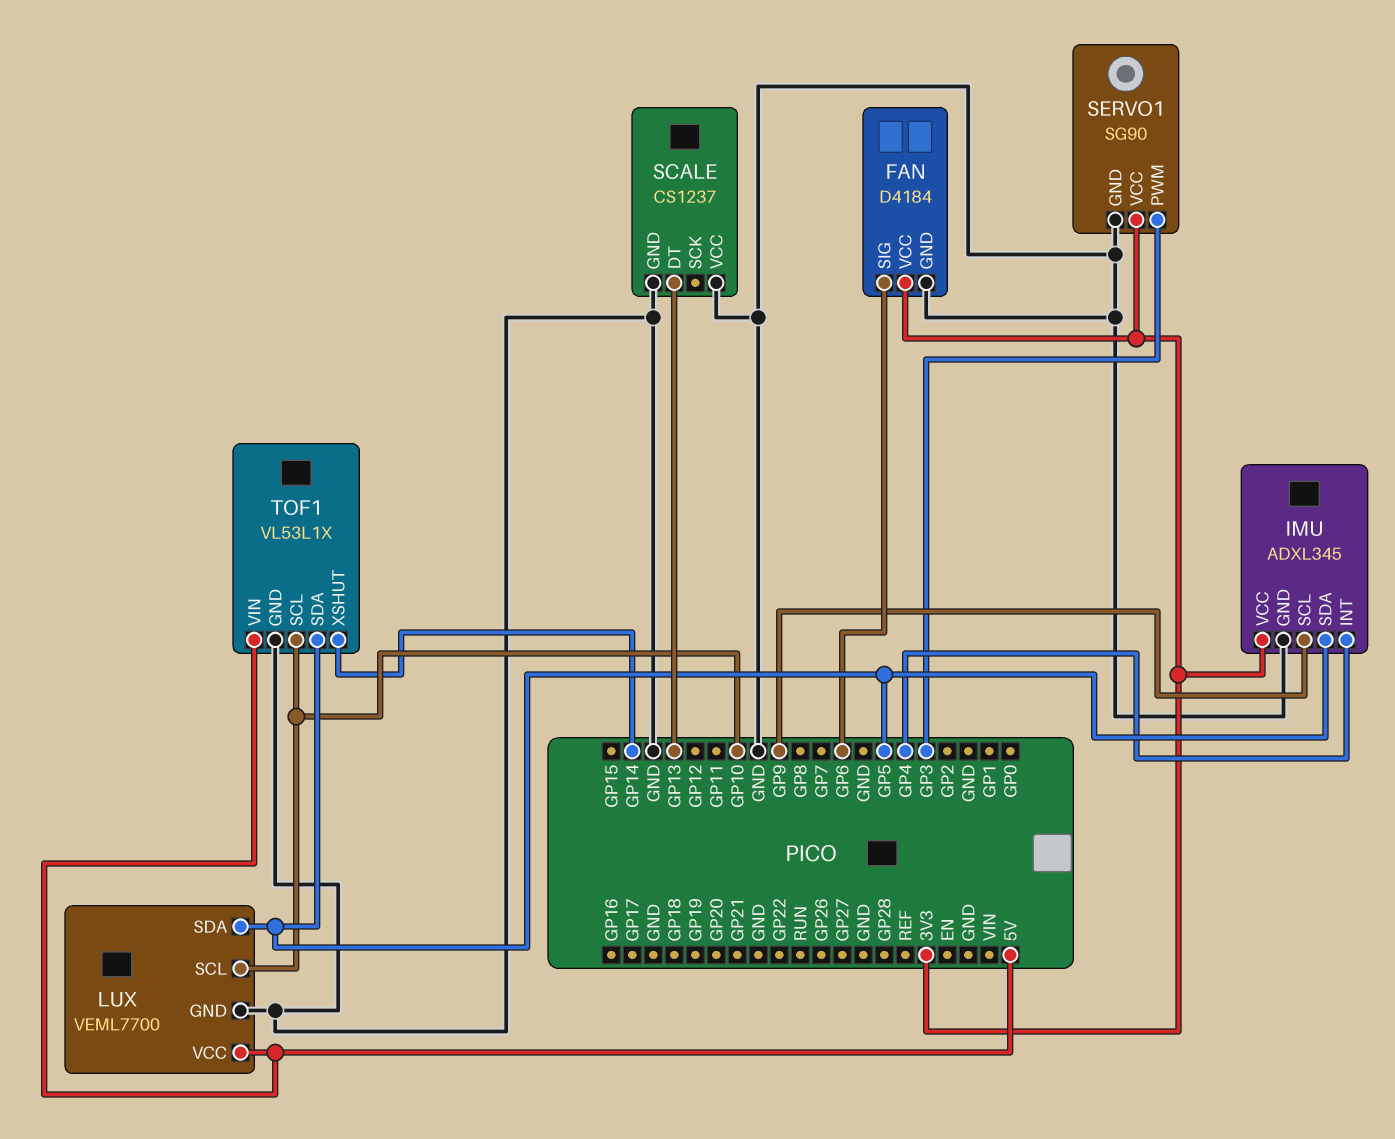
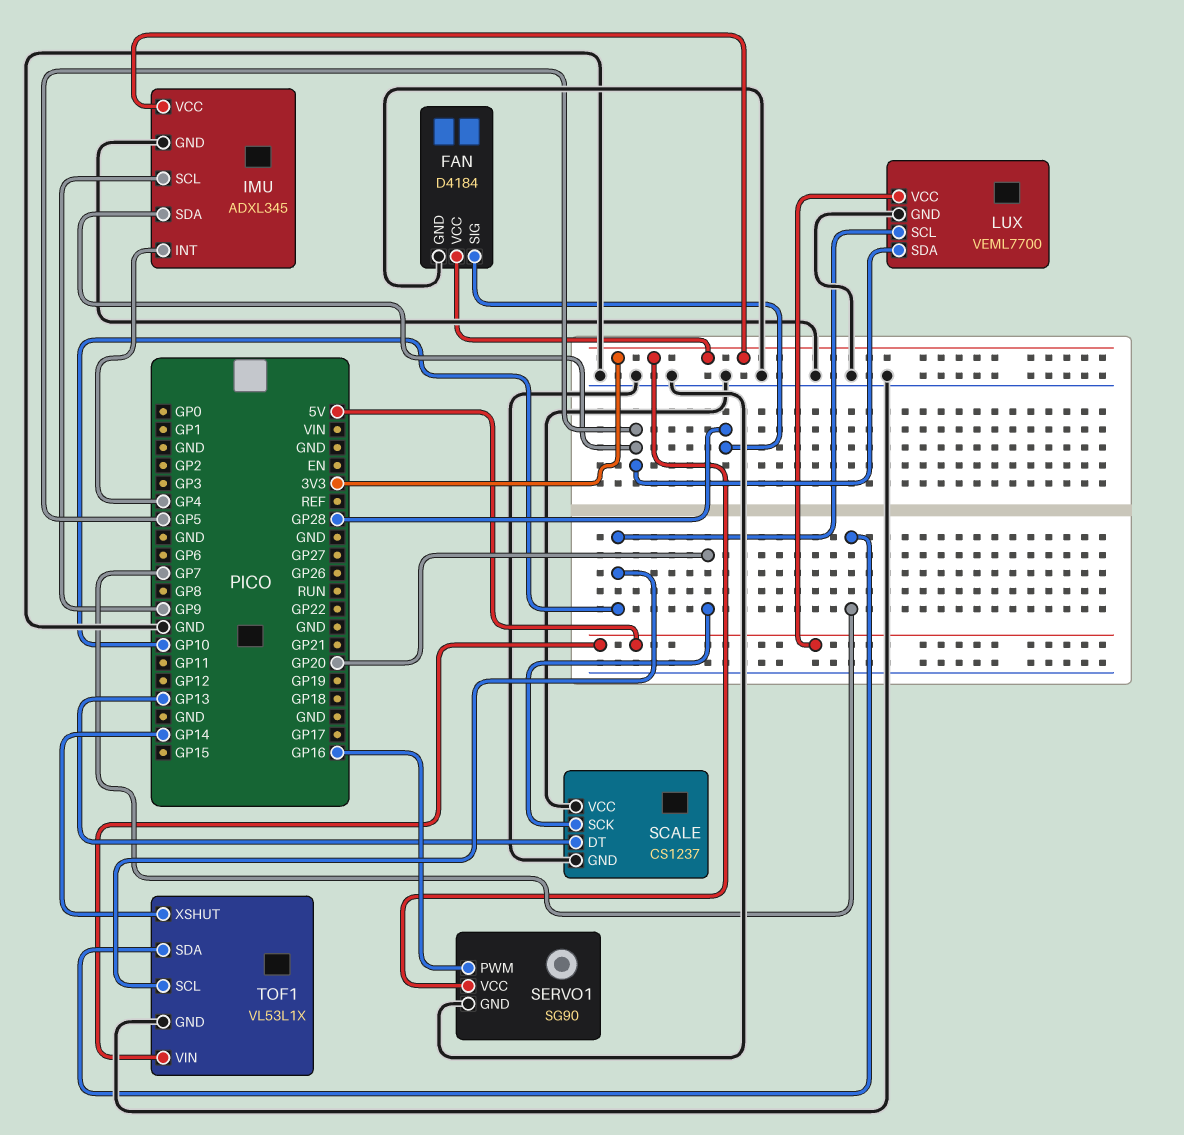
FAN pin SIG: GP6 -> GP28
SCALE pin SCK: none -> GP20
SERVO1 pin PWM: GP3 -> GP16
TOF1 pin SDA: GP5 -> GP7

